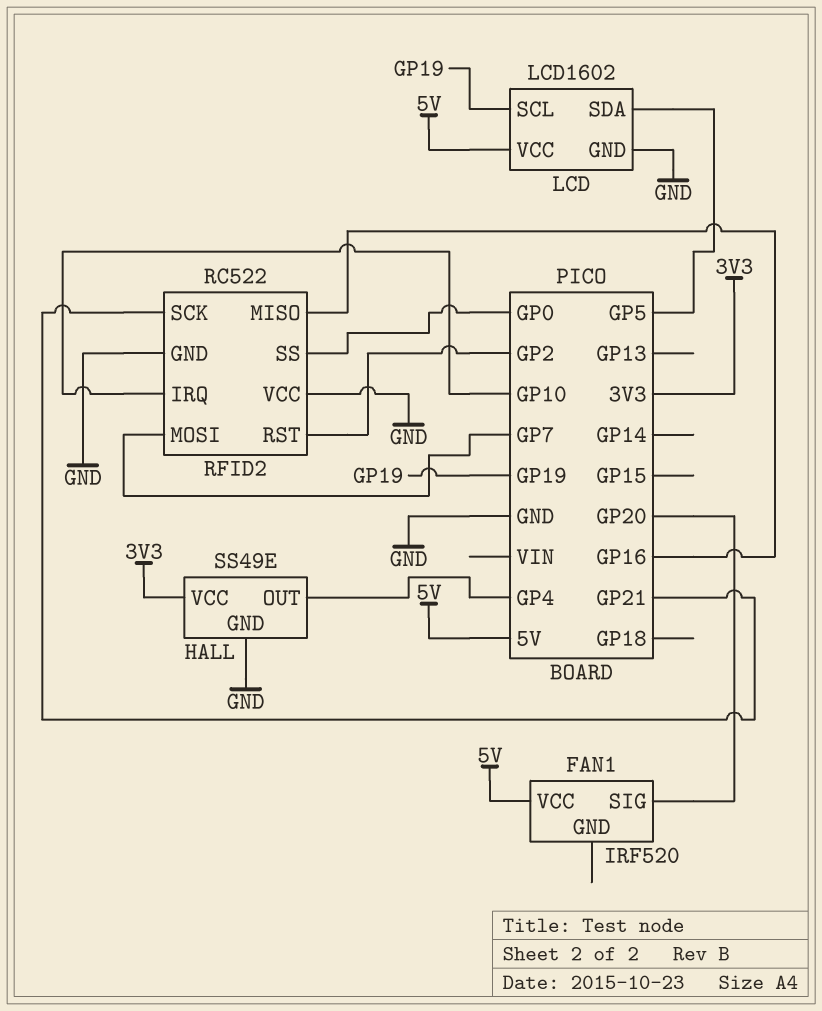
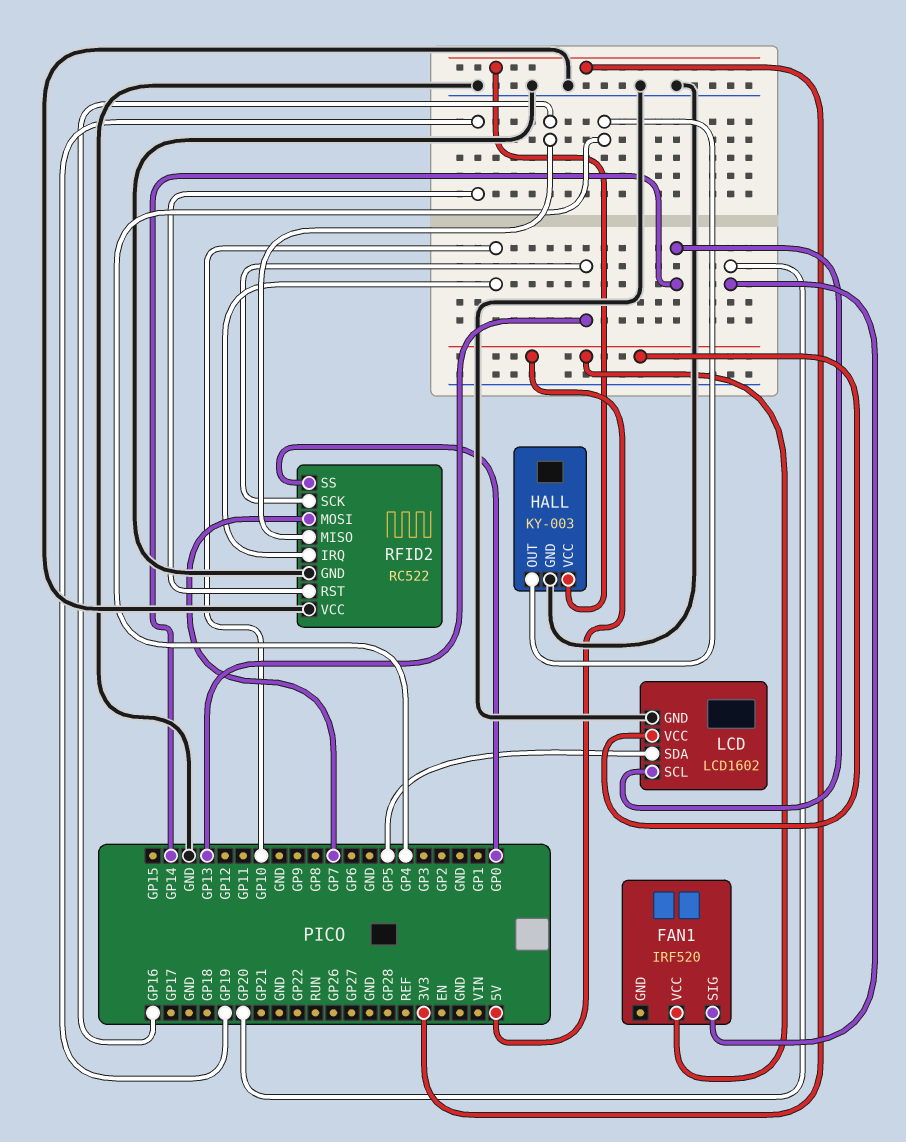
HALL: SS49E -> KY-003
LCD pin SCL: GP19 -> GP14
RFID2 pin RST: GP2 -> GP19
RFID2 pin SCK: GP21 -> GP13

